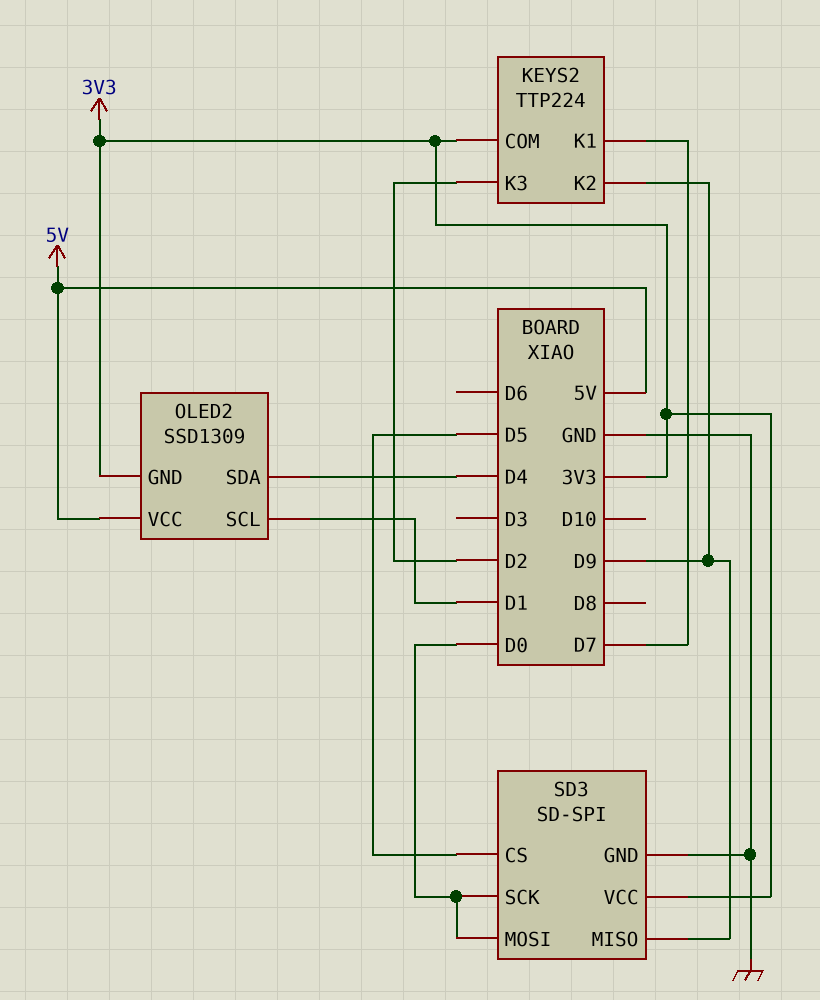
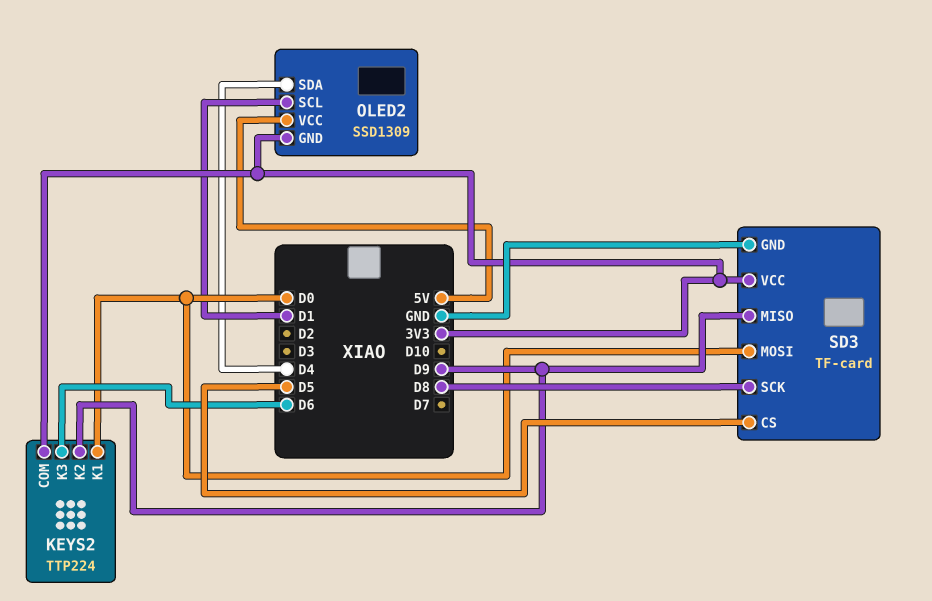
KEYS2 pin K1: D7 -> D0
KEYS2 pin K3: D2 -> D6
SD3: SD-SPI -> TF-card
SD3 pin SCK: D0 -> D8

